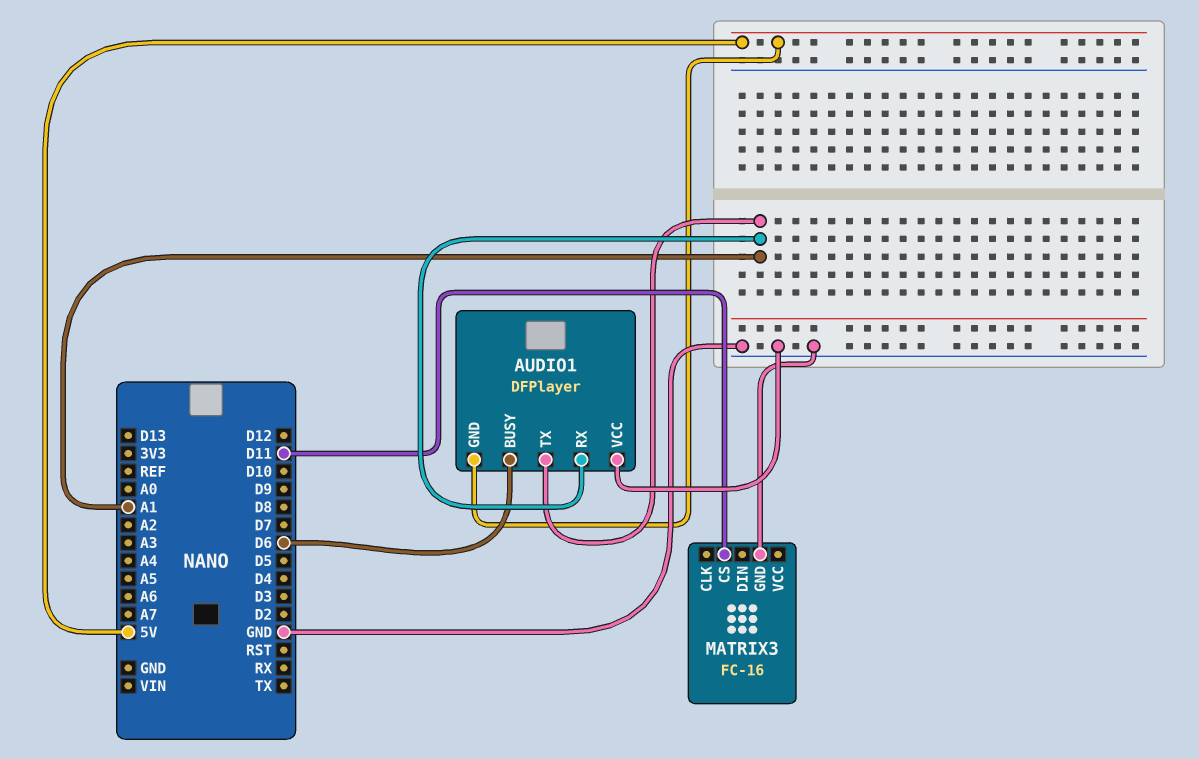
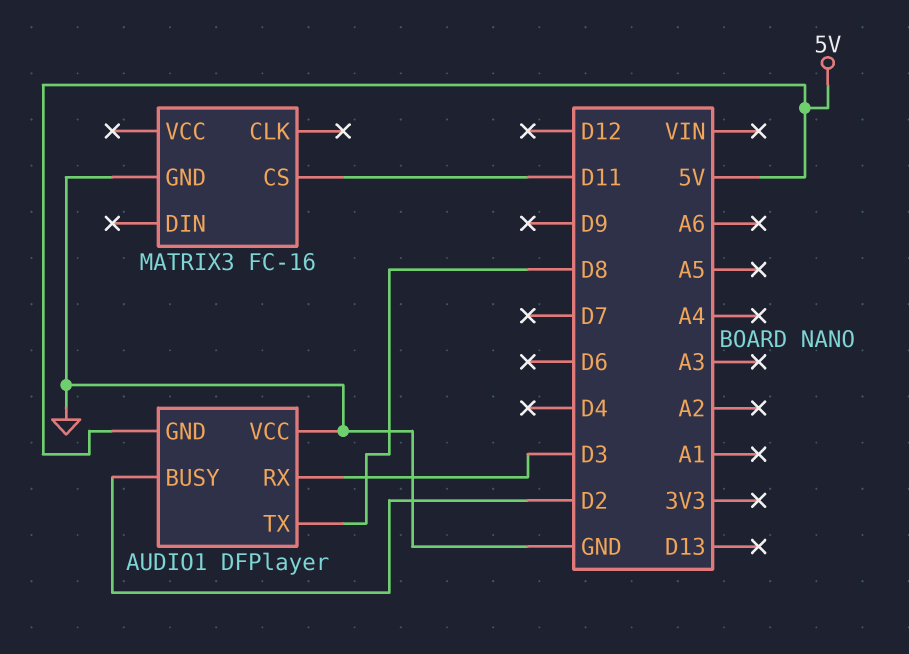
AUDIO1 pin BUSY: D6 -> D2
AUDIO1 pin RX: A1 -> D3
AUDIO1 pin TX: A1 -> D8

